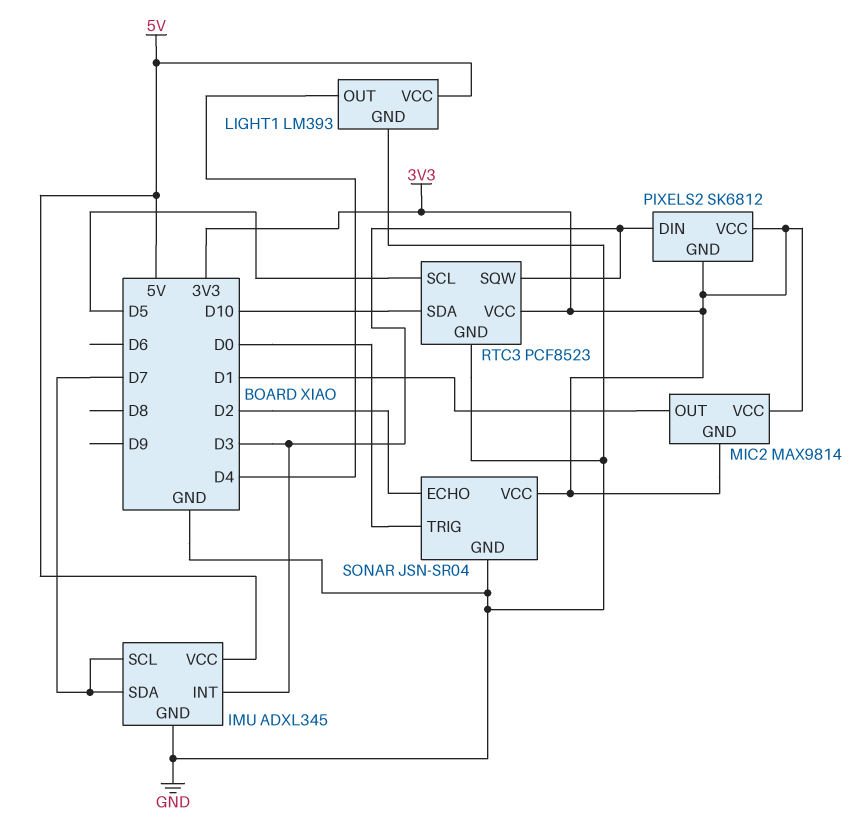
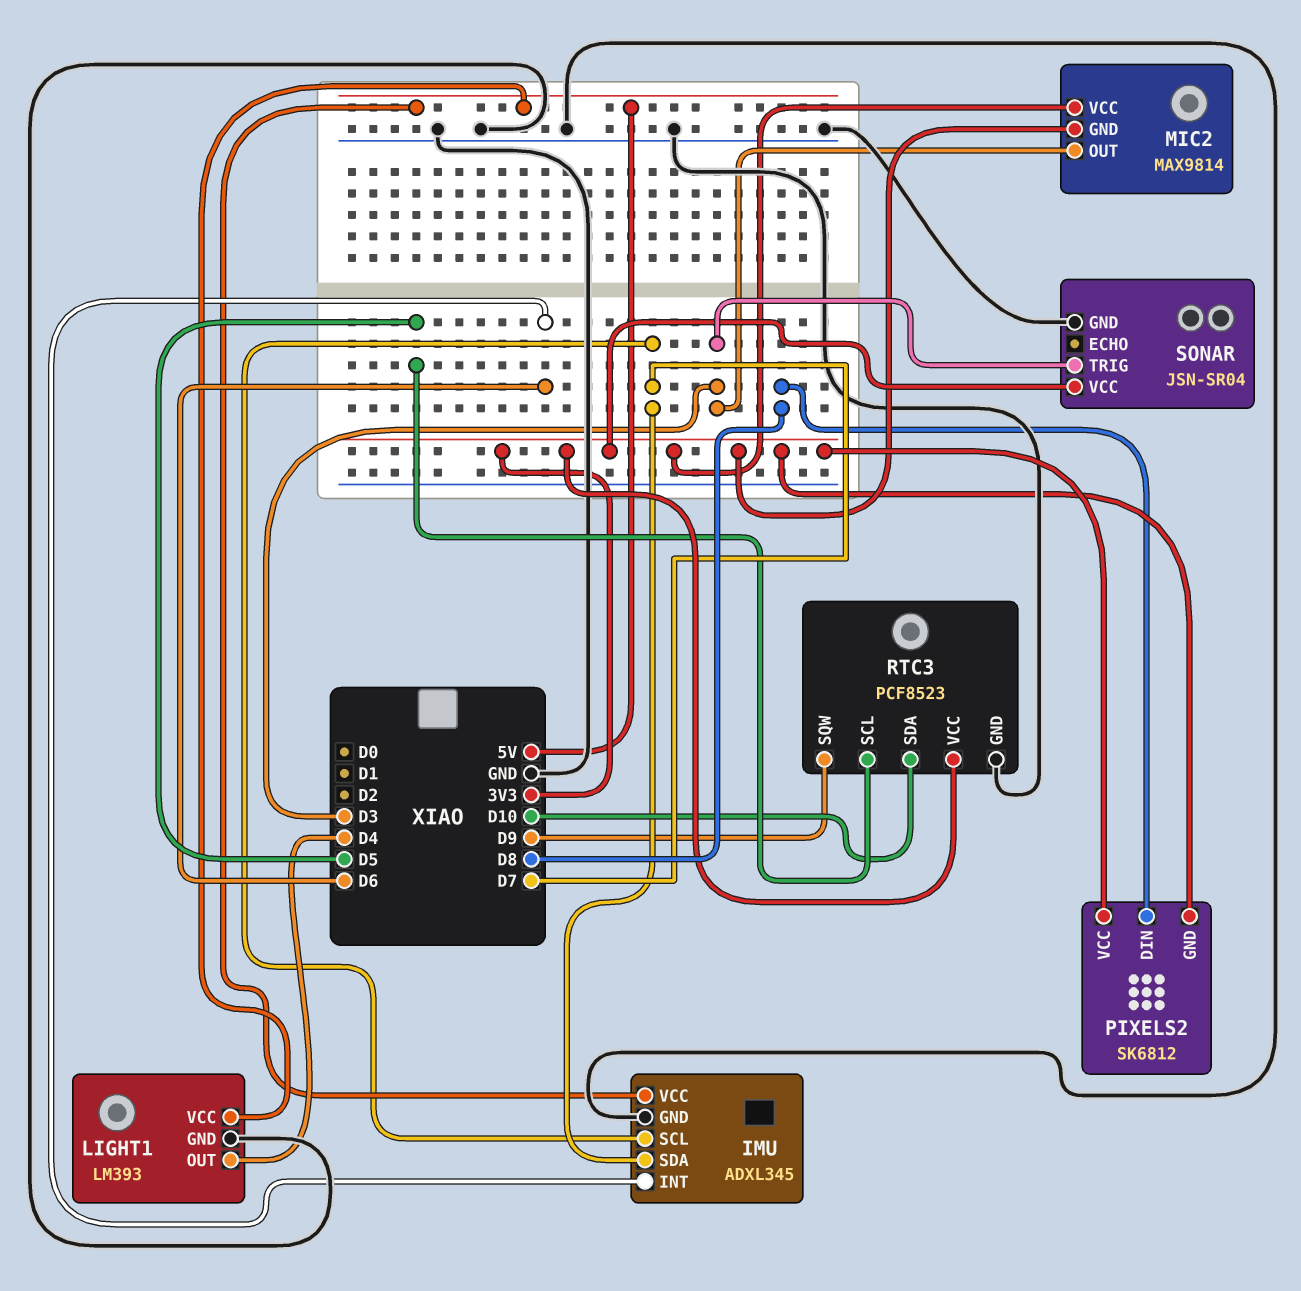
IMU pin INT: D3 -> D6
MIC2 pin OUT: D1 -> D3
PIXELS2 pin DIN: D3 -> D8
RTC3 pin SQW: D3 -> D9
SONAR pin ECHO: D2 -> none
SONAR pin TRIG: D0 -> D3

